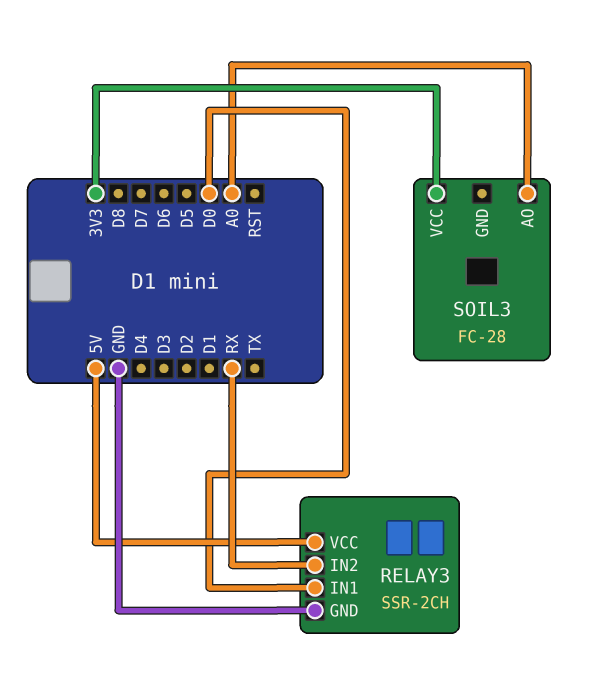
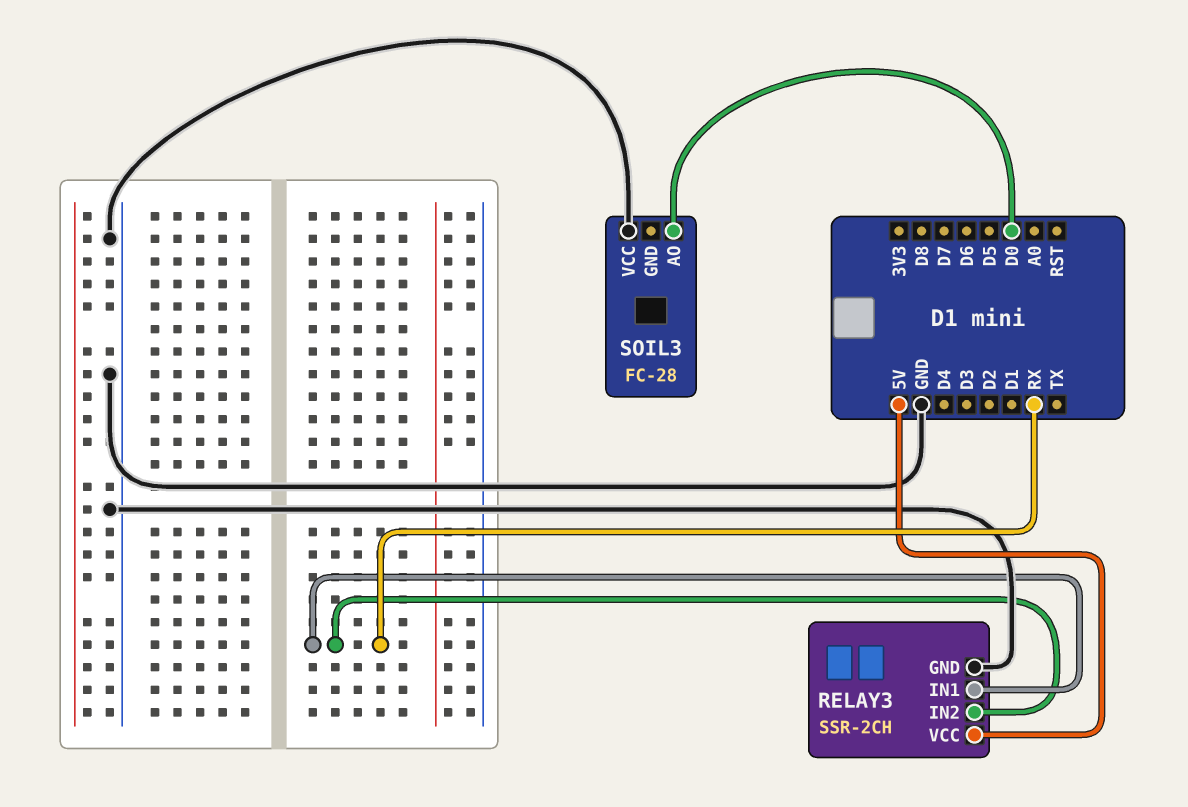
RELAY3 pin IN1: D0 -> RX
SOIL3 pin AO: A0 -> D0
SOIL3 pin VCC: 3V3 -> GND

